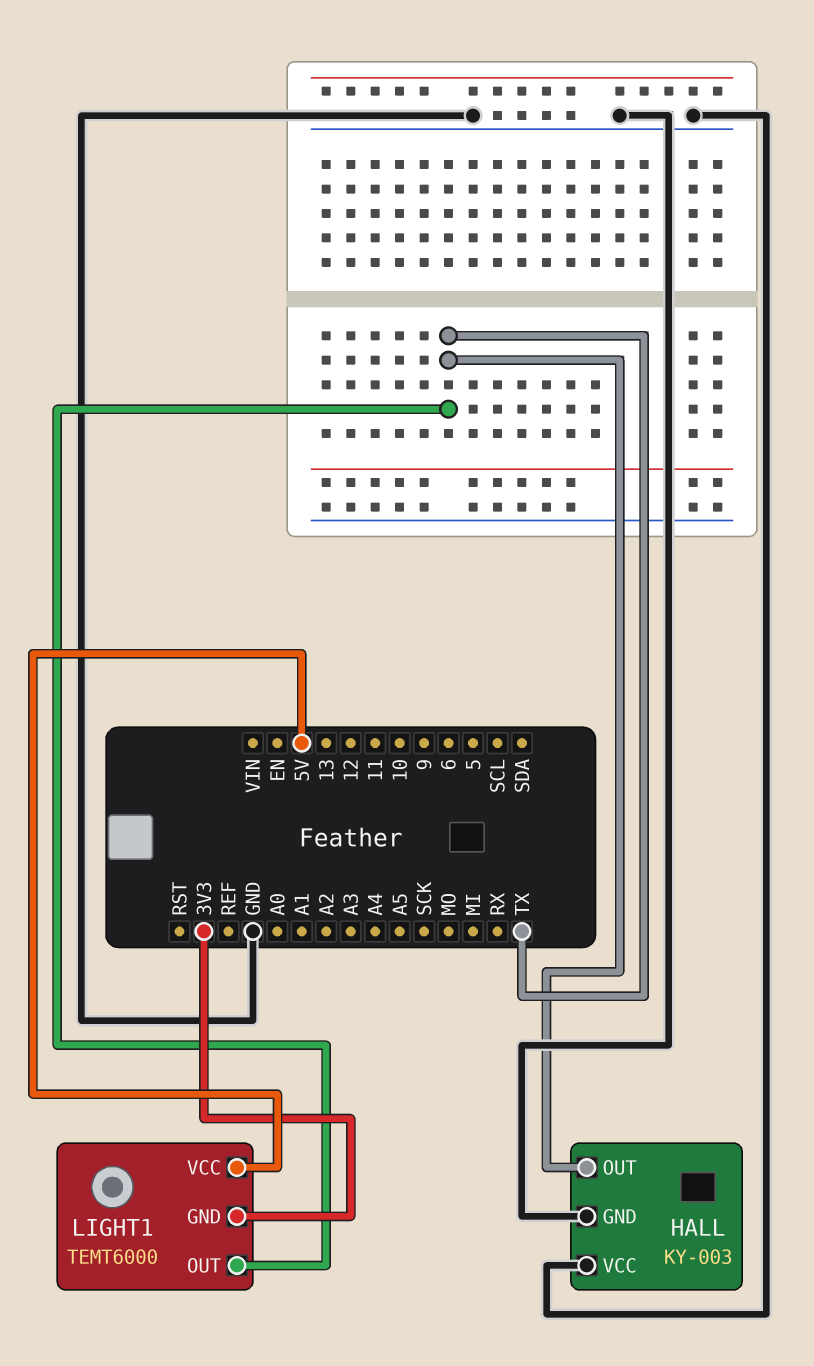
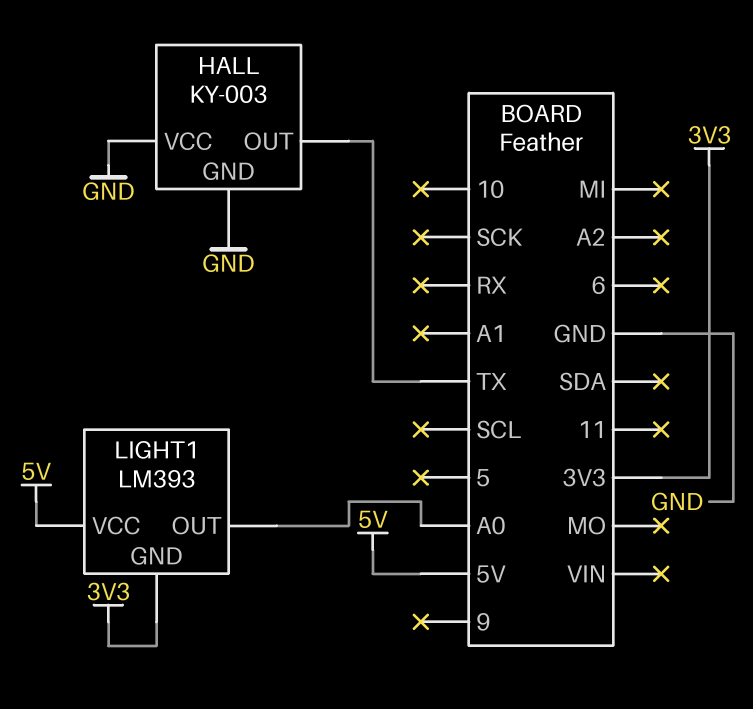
LIGHT1: TEMT6000 -> LM393
LIGHT1 pin OUT: TX -> A0

